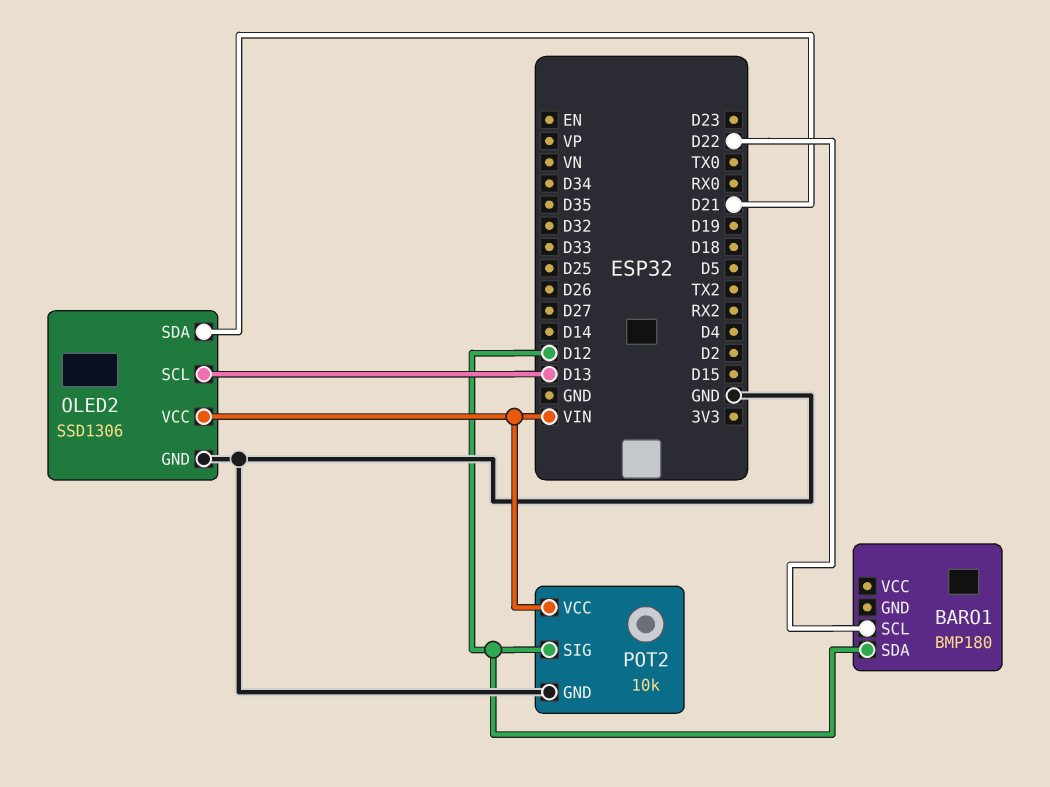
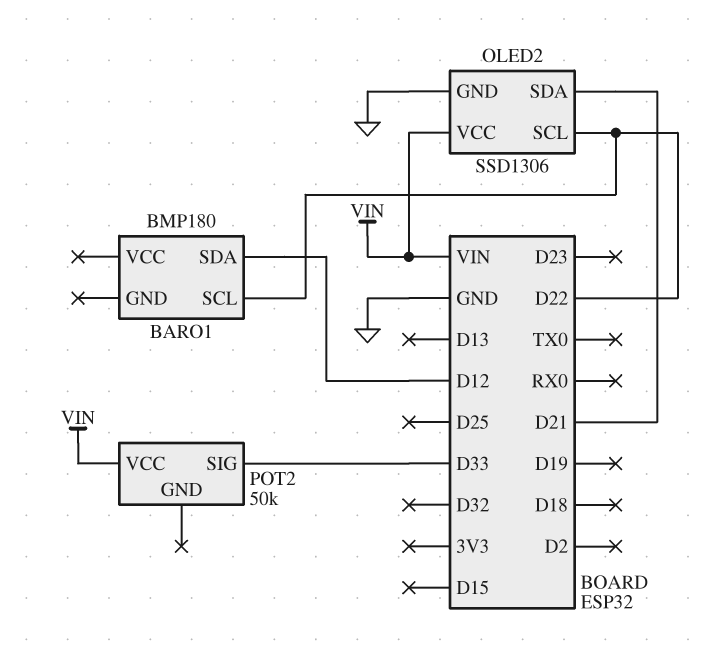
OLED2 pin SCL: D13 -> D22
POT2: 10k -> 50k
POT2 pin GND: GND -> none
POT2 pin SIG: D12 -> D33

